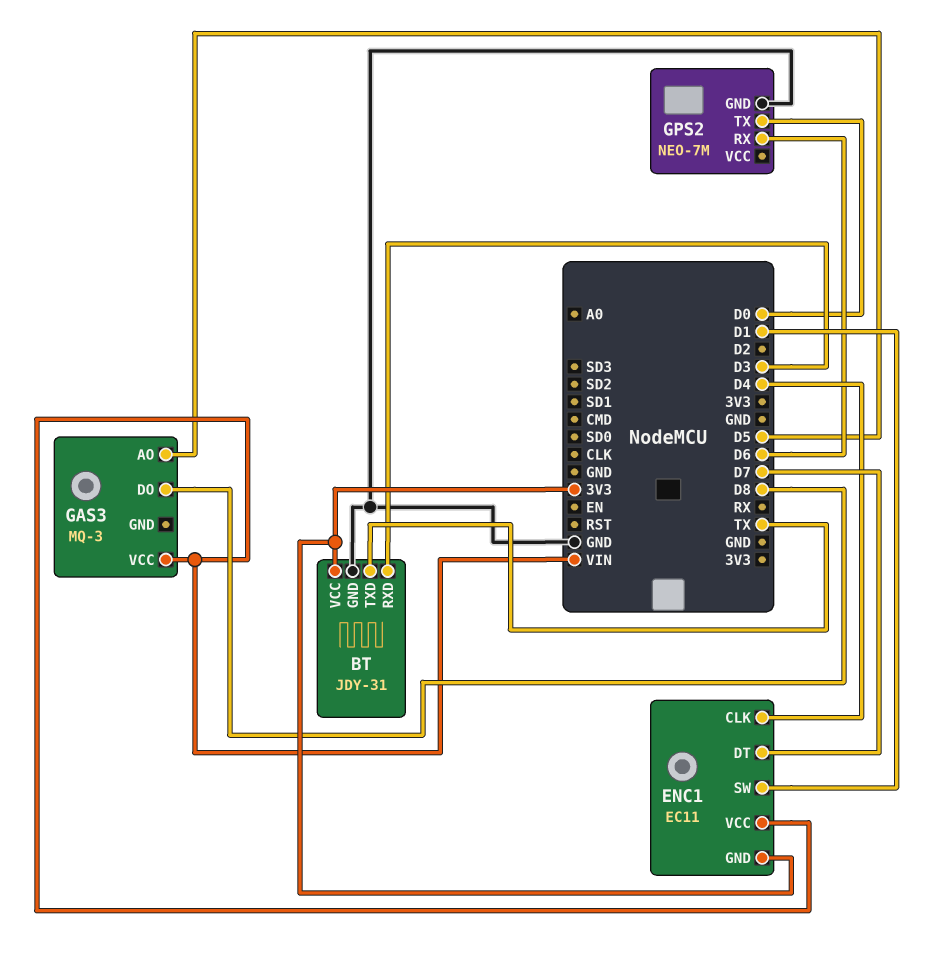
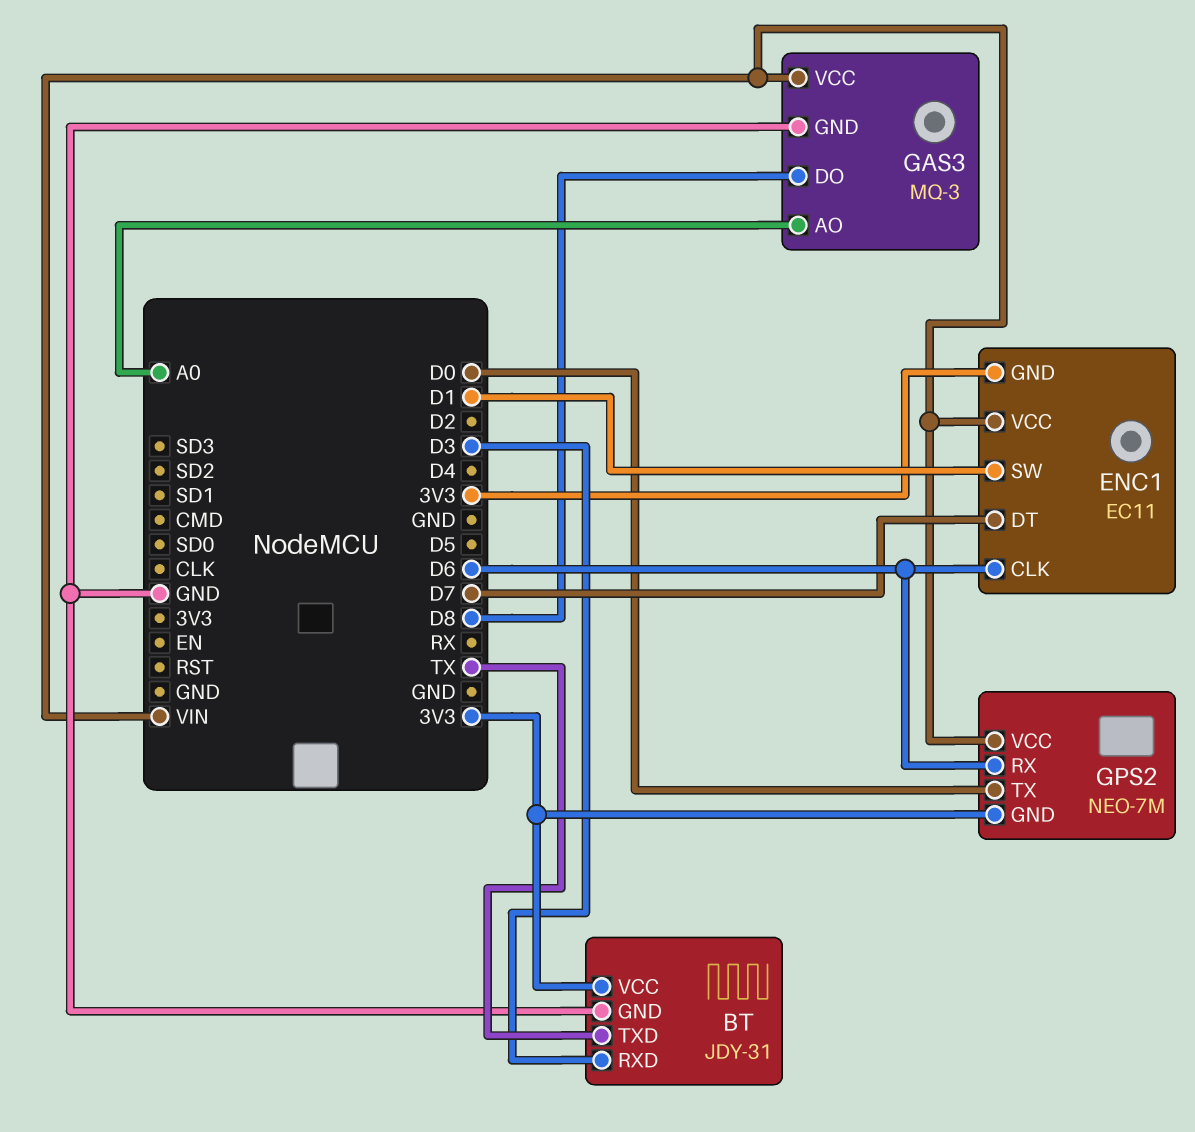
ENC1 pin CLK: D4 -> D6
GAS3 pin AO: D5 -> A0
GAS3 pin GND: none -> GND
GPS2 pin GND: GND -> 3V3
GPS2 pin VCC: none -> VIN

